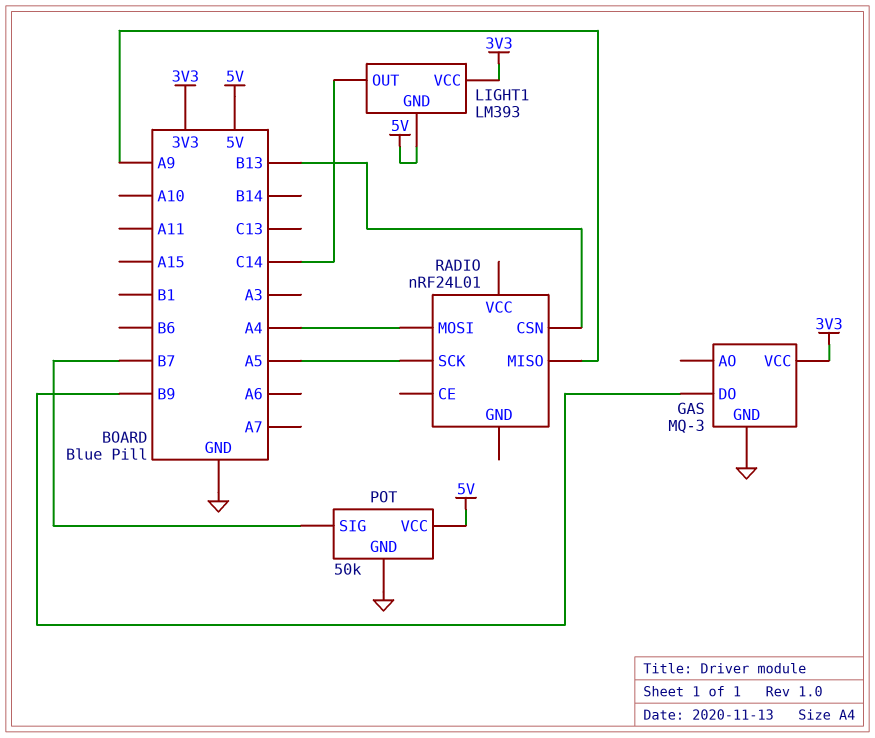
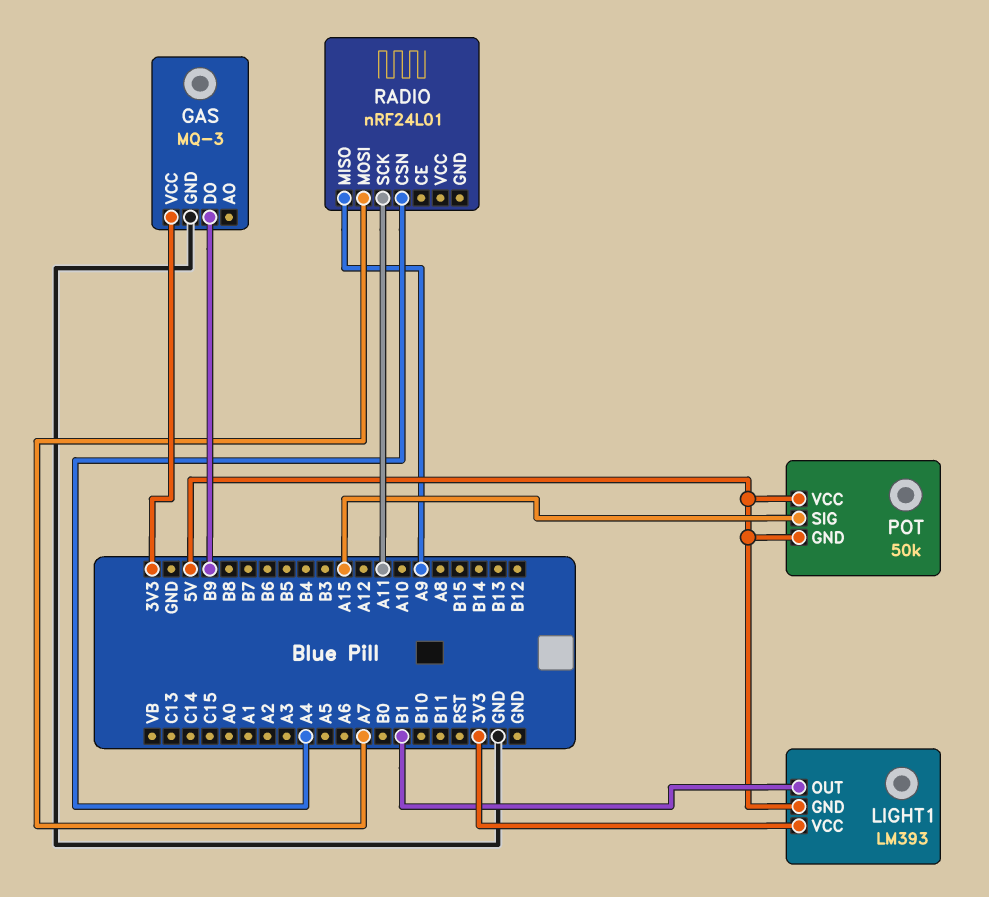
LIGHT1 pin OUT: C14 -> B1
POT pin GND: GND -> 5V
POT pin SIG: B7 -> A15
RADIO pin CSN: B13 -> A4
RADIO pin MOSI: A4 -> A7
RADIO pin SCK: A5 -> A11

